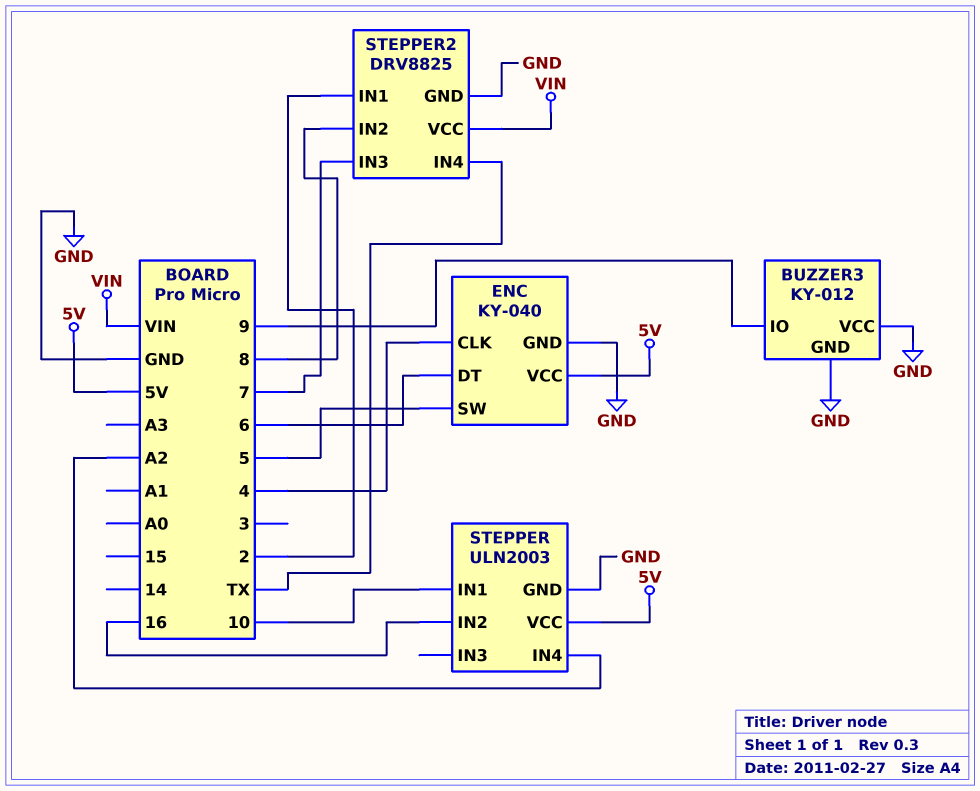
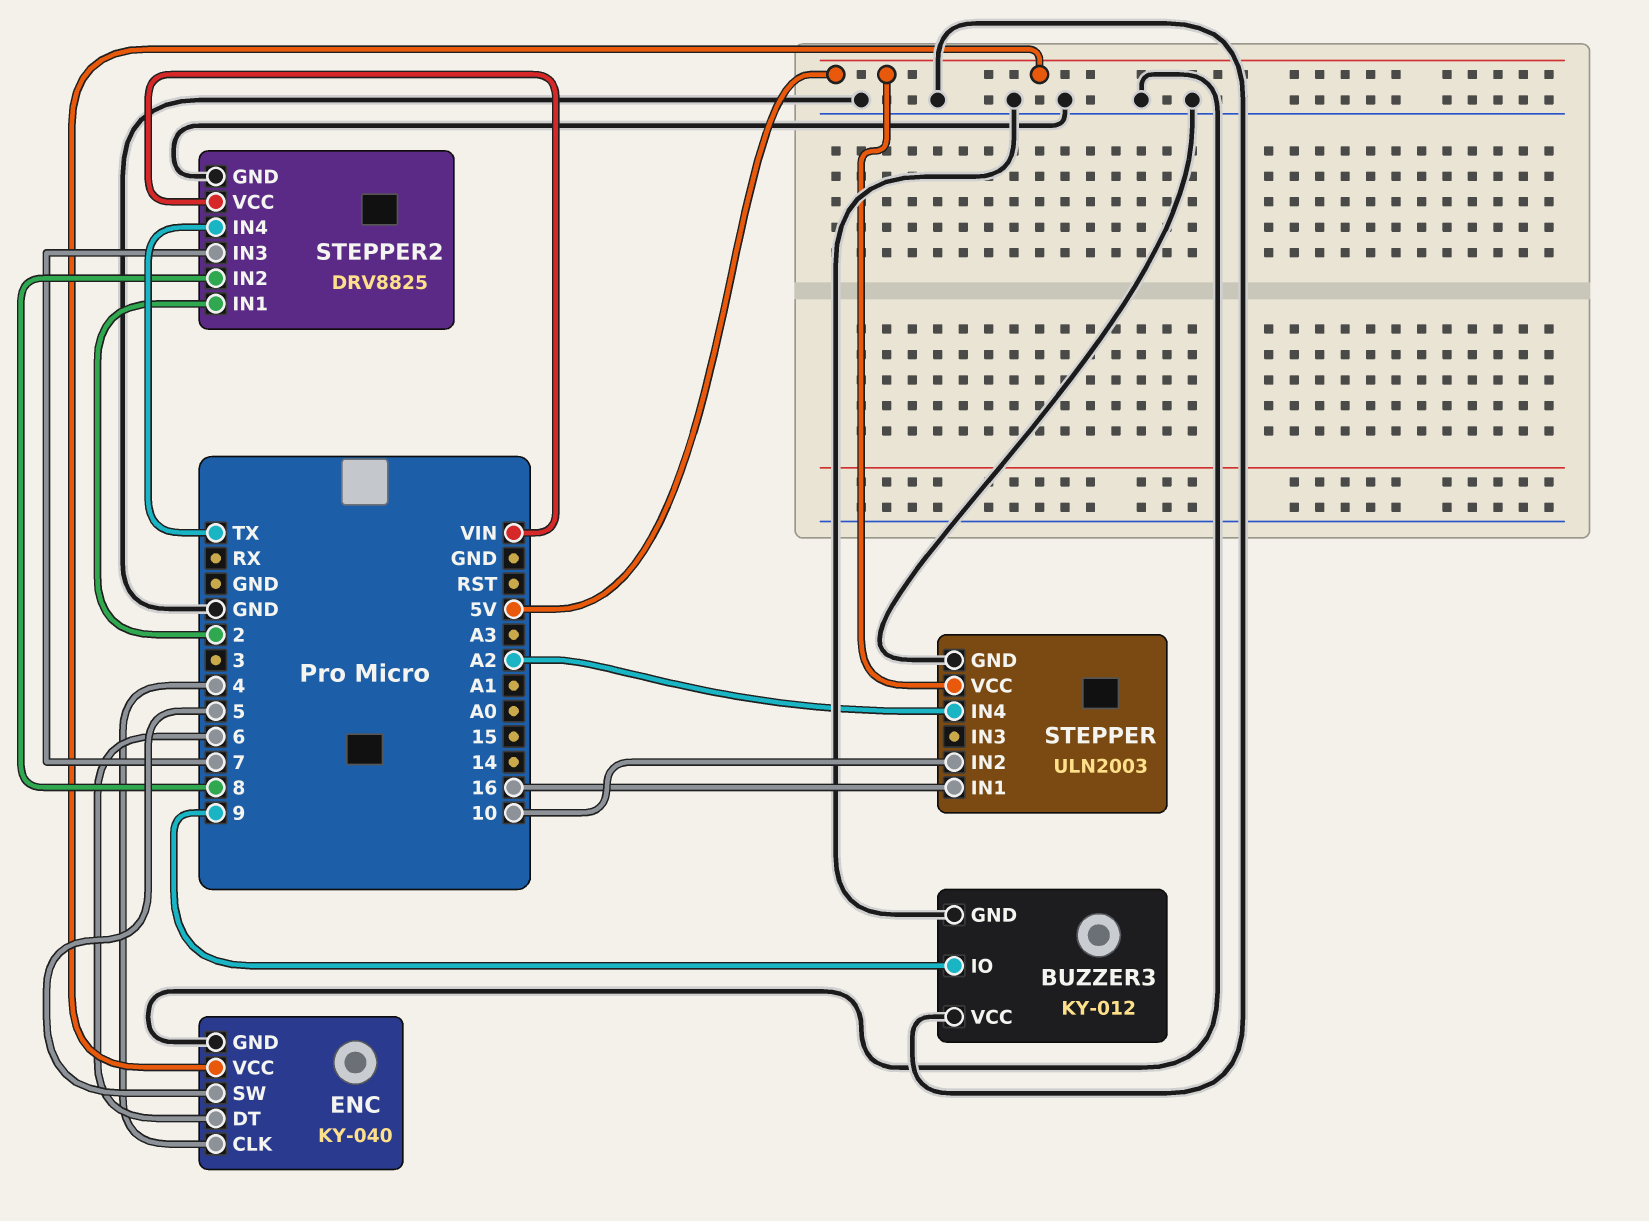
STEPPER pin IN1: 10 -> 16
STEPPER pin IN2: 16 -> 10

